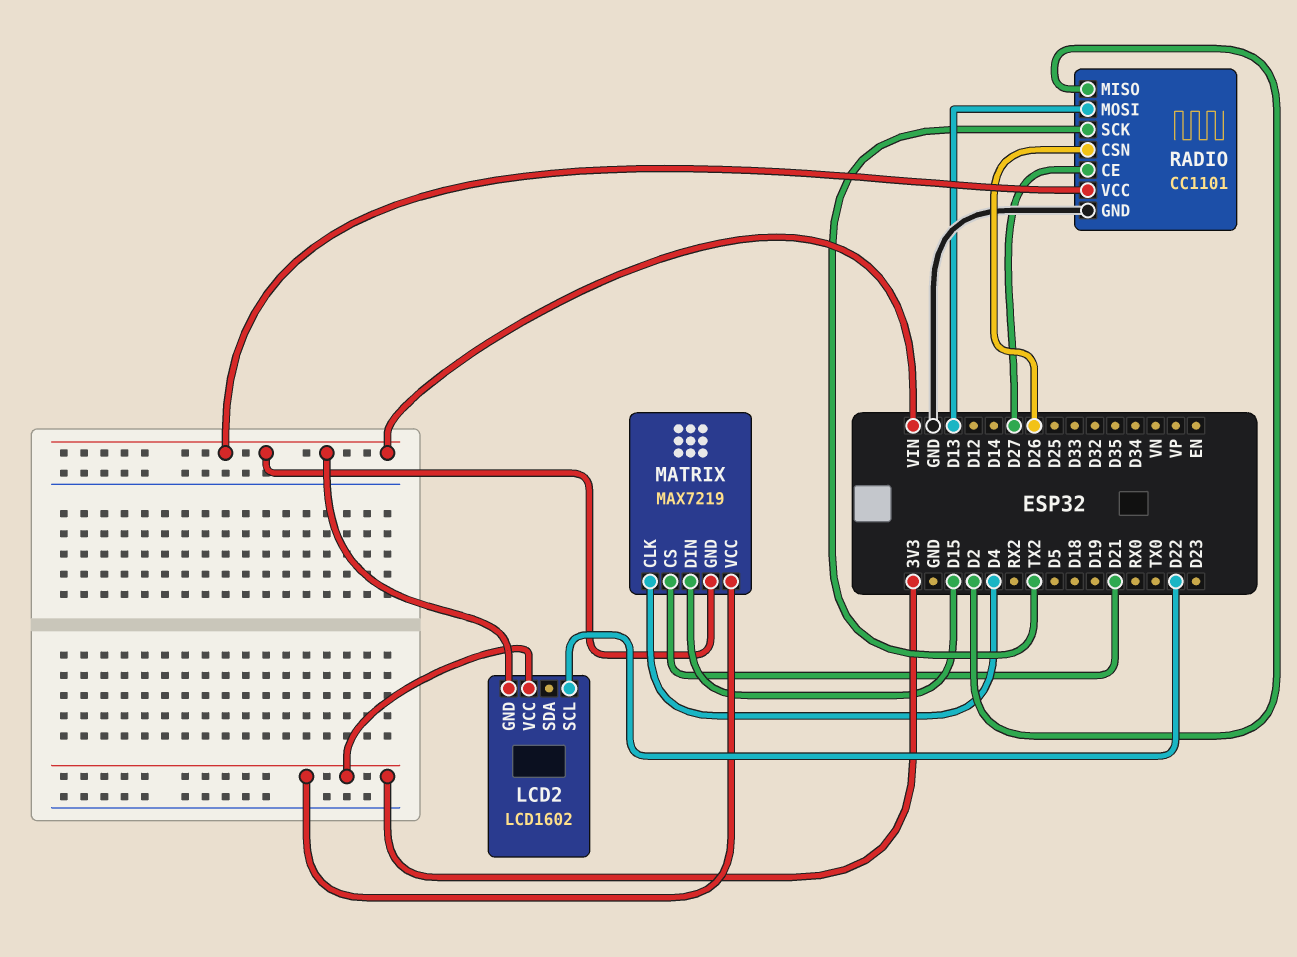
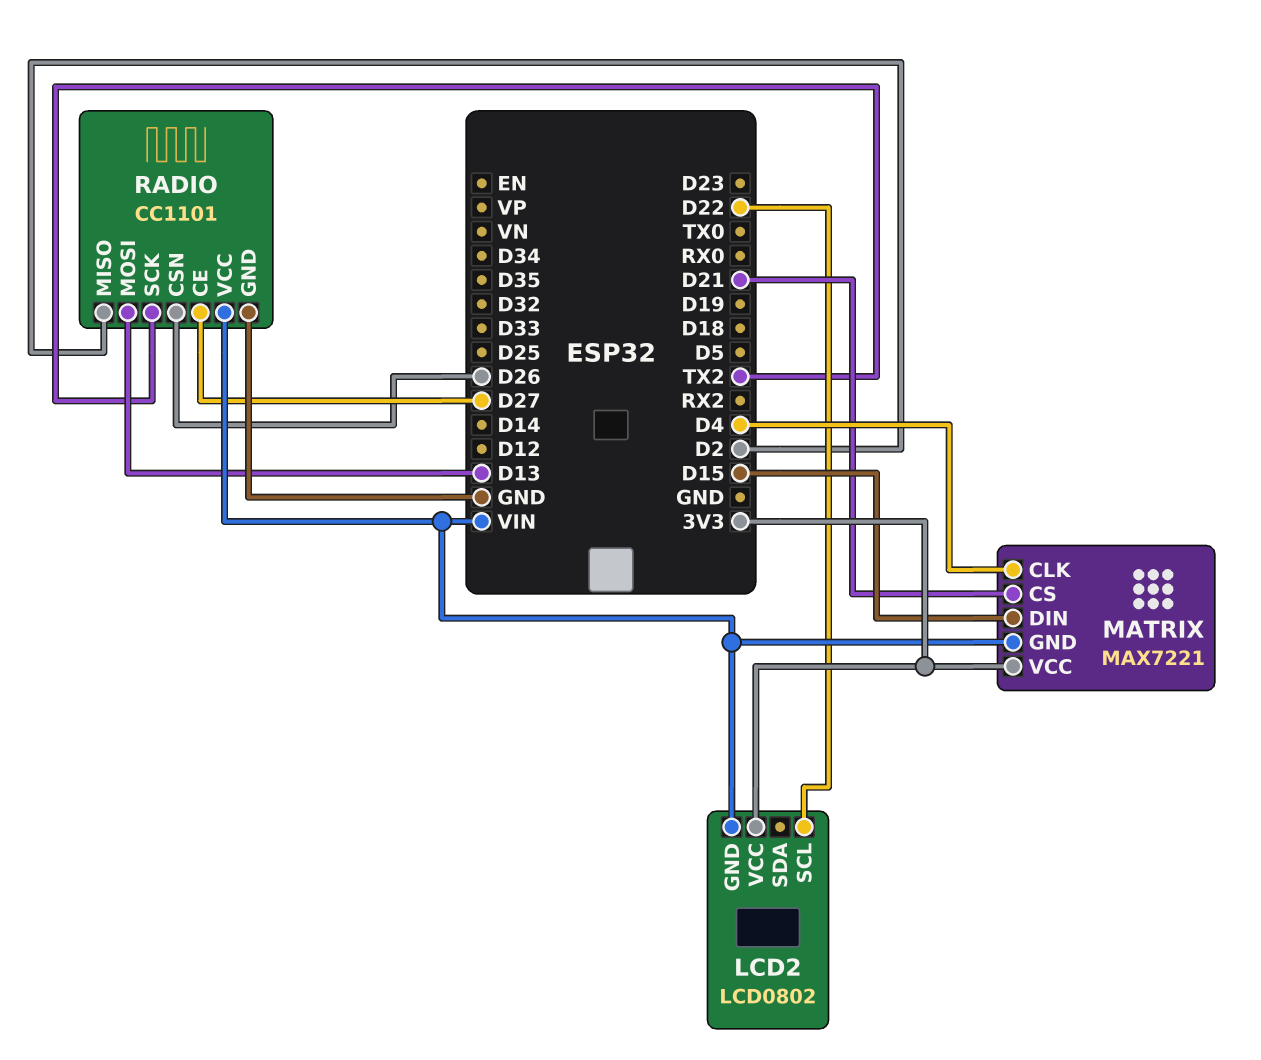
LCD2: LCD1602 -> LCD0802
MATRIX: MAX7219 -> MAX7221

